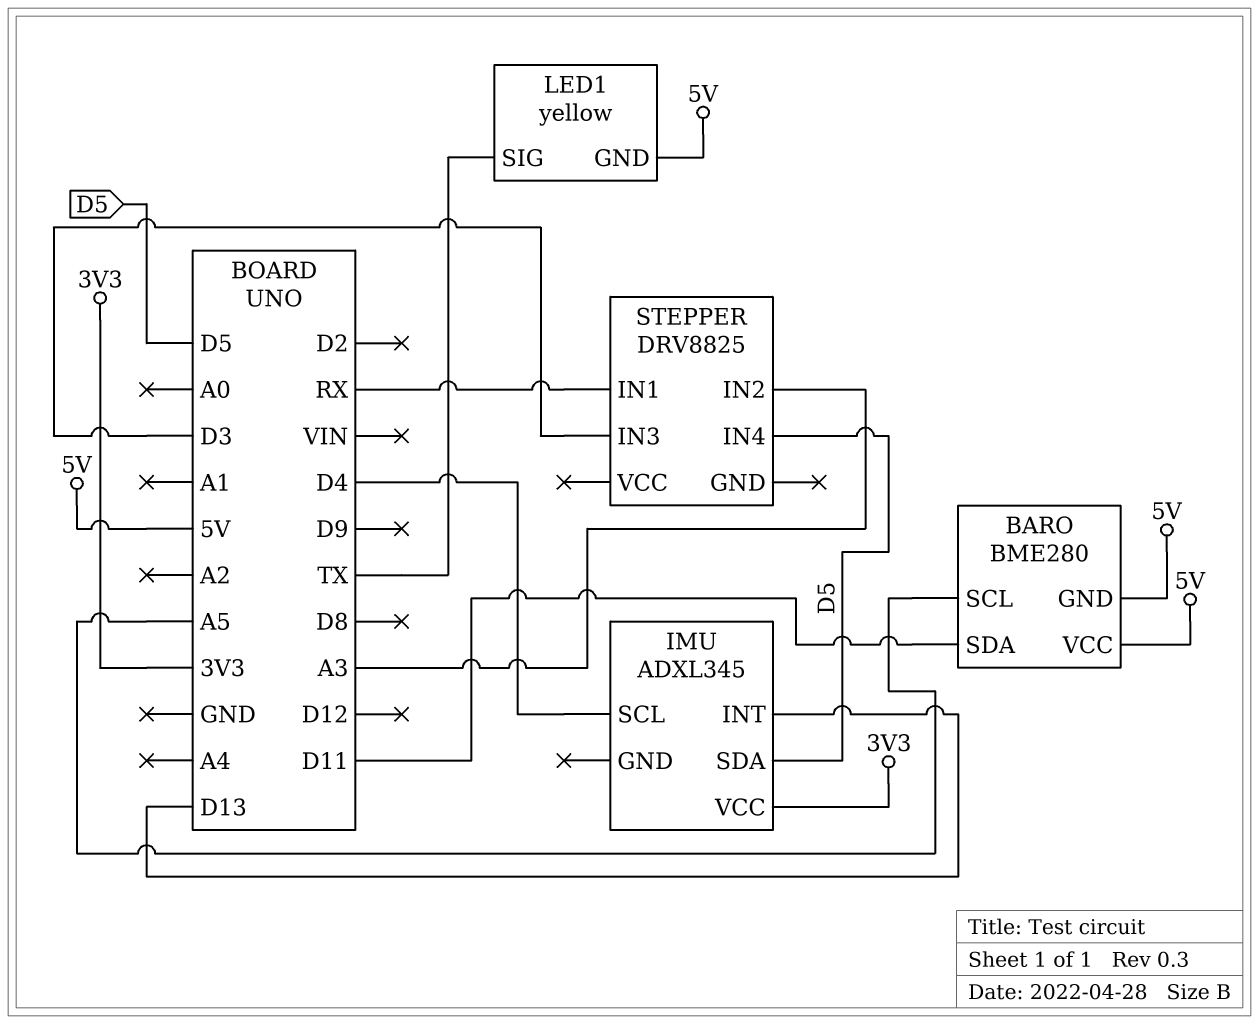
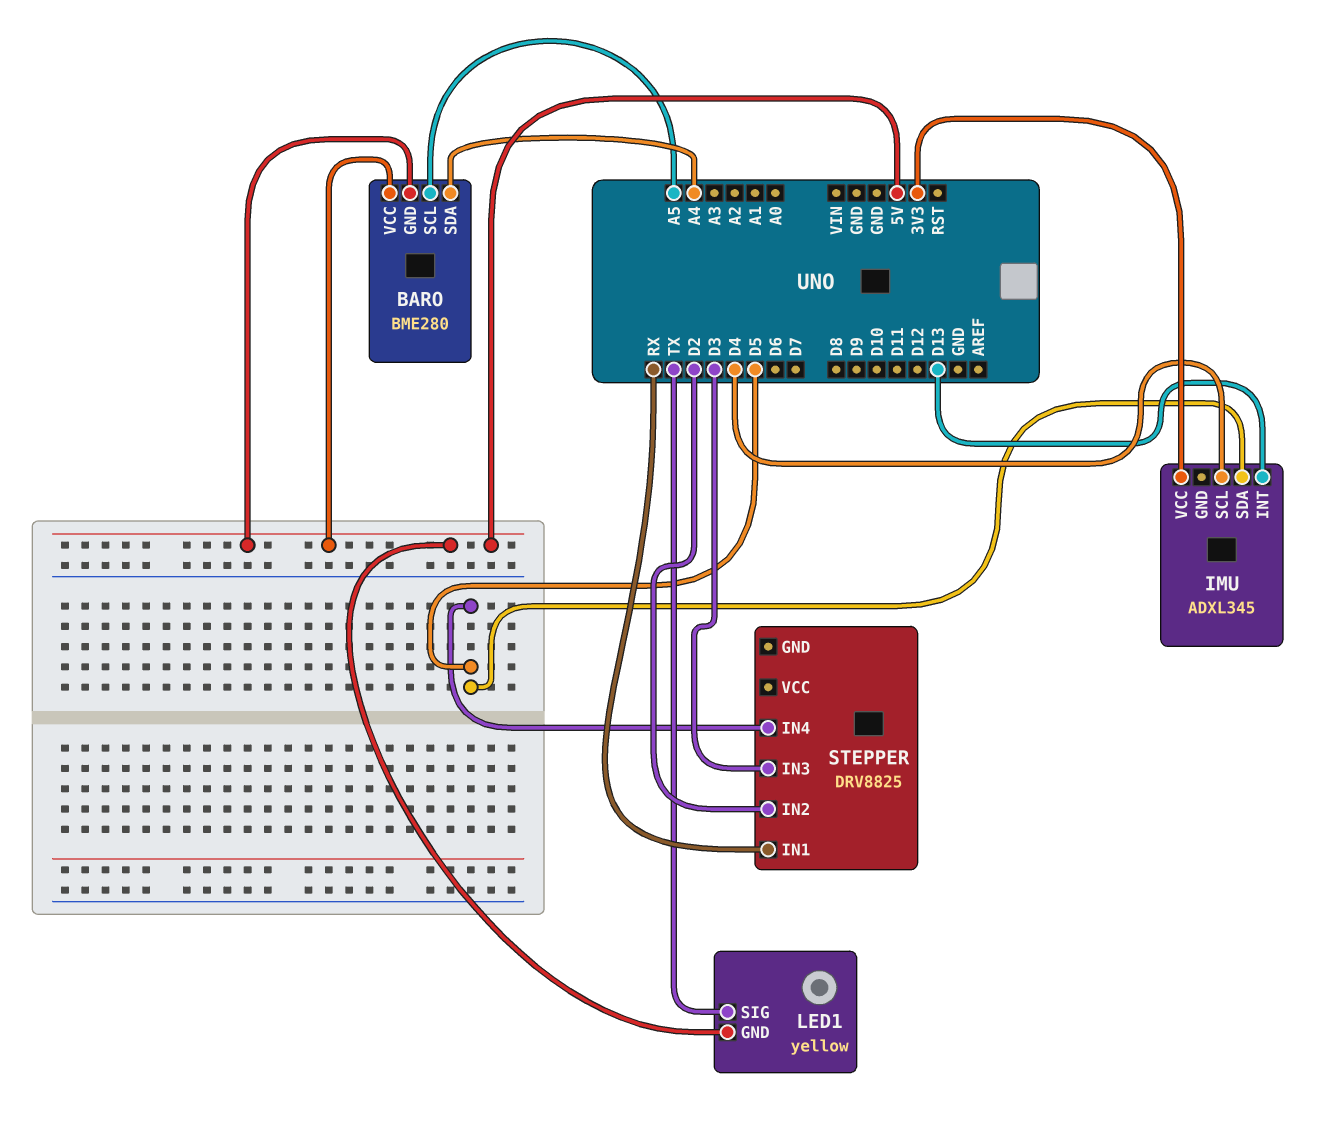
BARO pin SDA: D11 -> A4
STEPPER pin IN2: A3 -> D2

